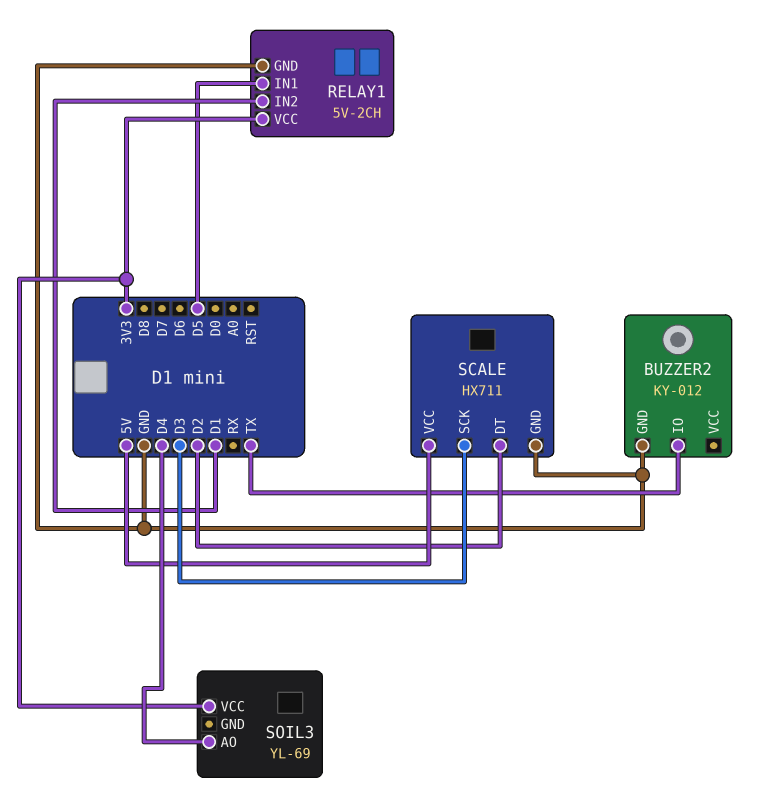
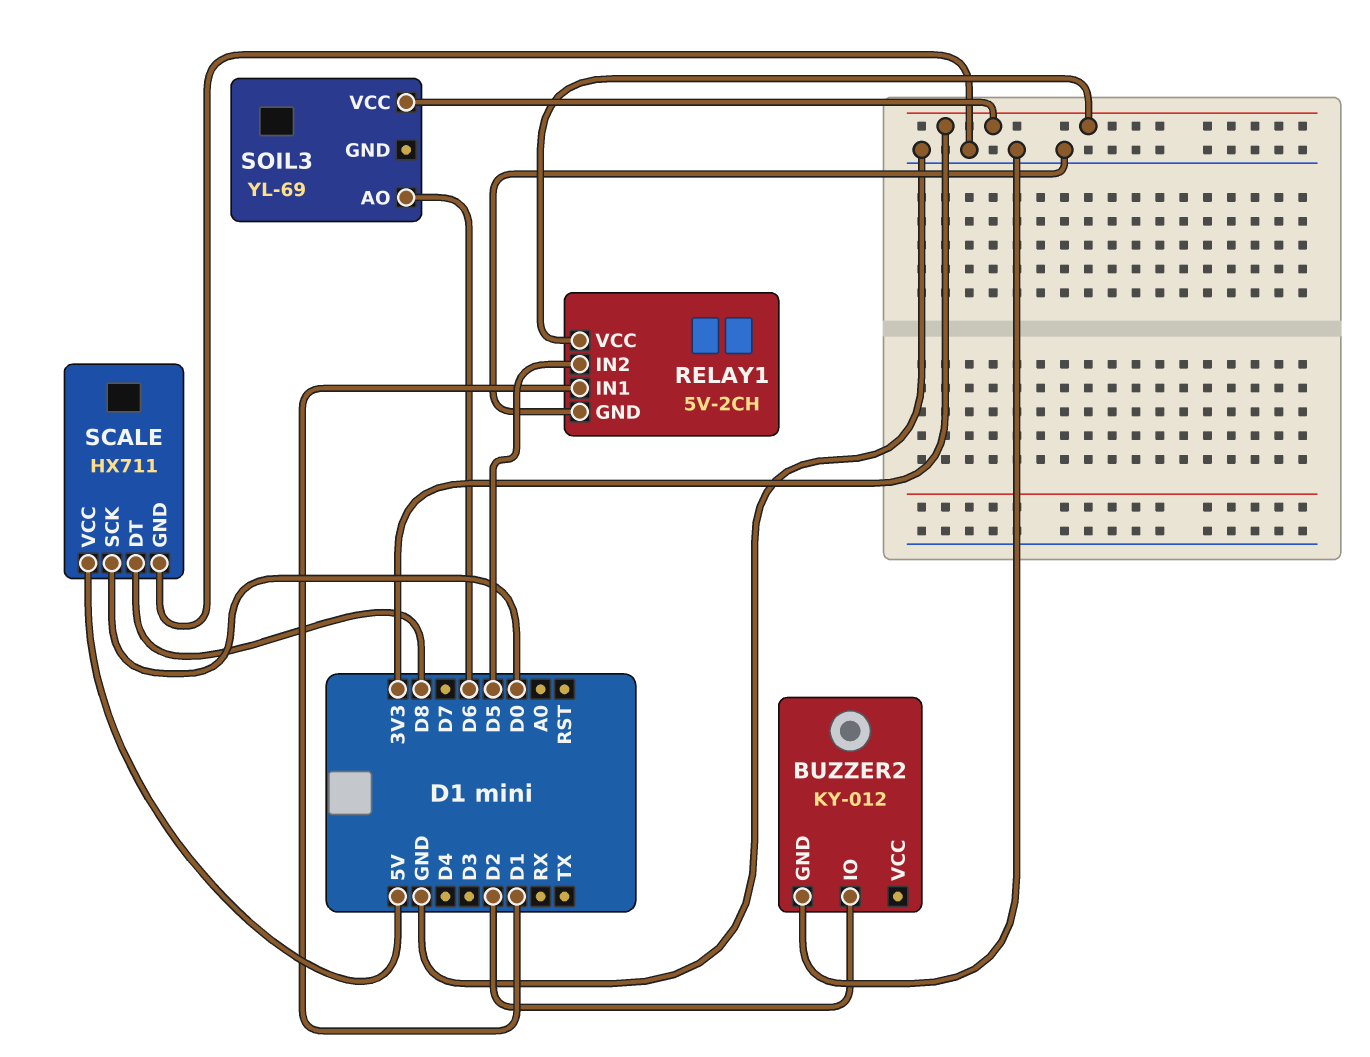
BUZZER2 pin IO: TX -> D2
RELAY1 pin IN1: D5 -> D1
RELAY1 pin IN2: D1 -> D5
SCALE pin DT: D2 -> D8
SCALE pin SCK: D3 -> D0
SOIL3 pin AO: D4 -> D6

